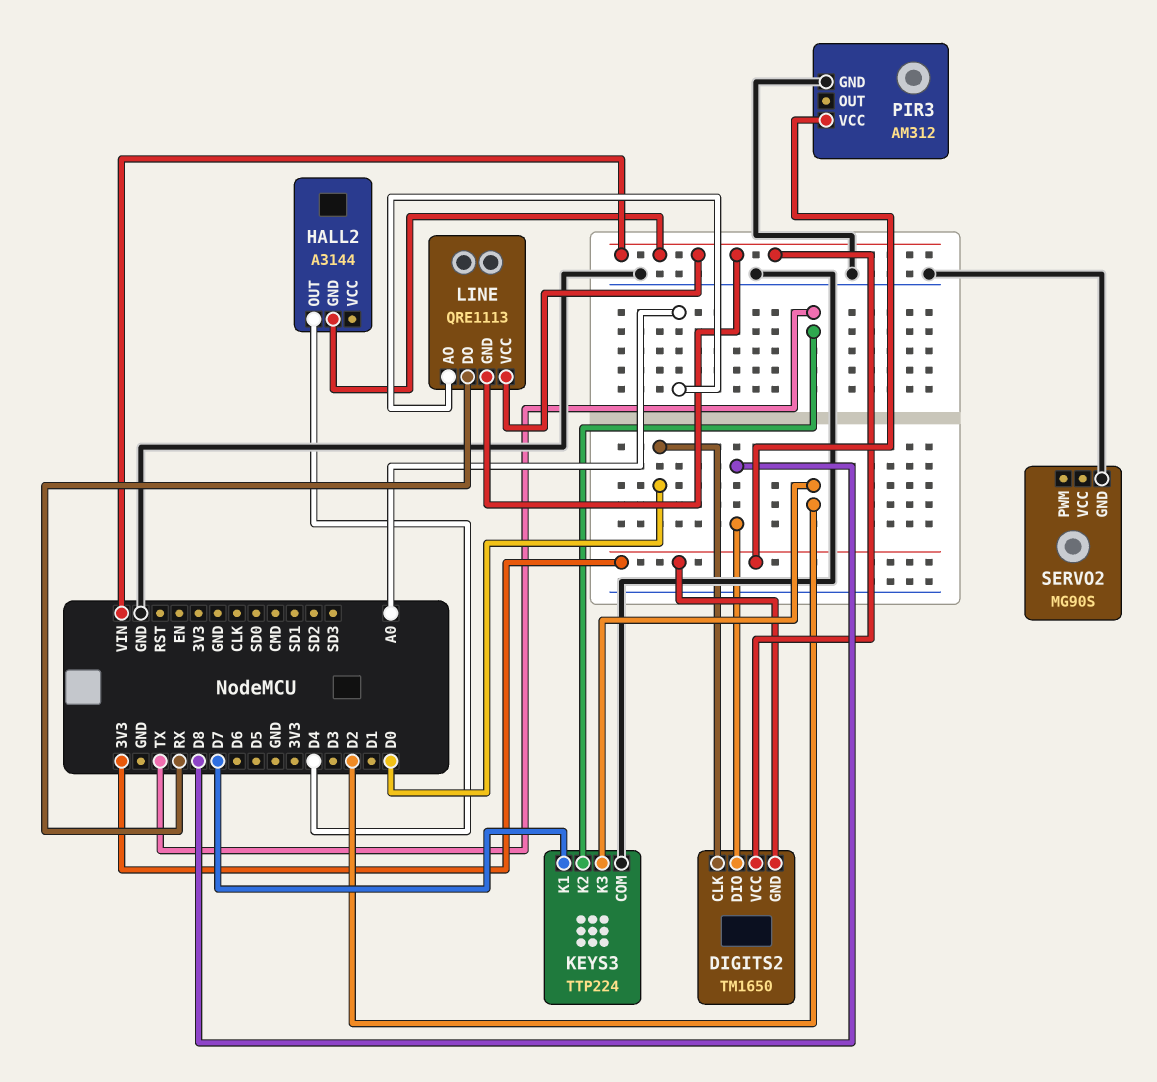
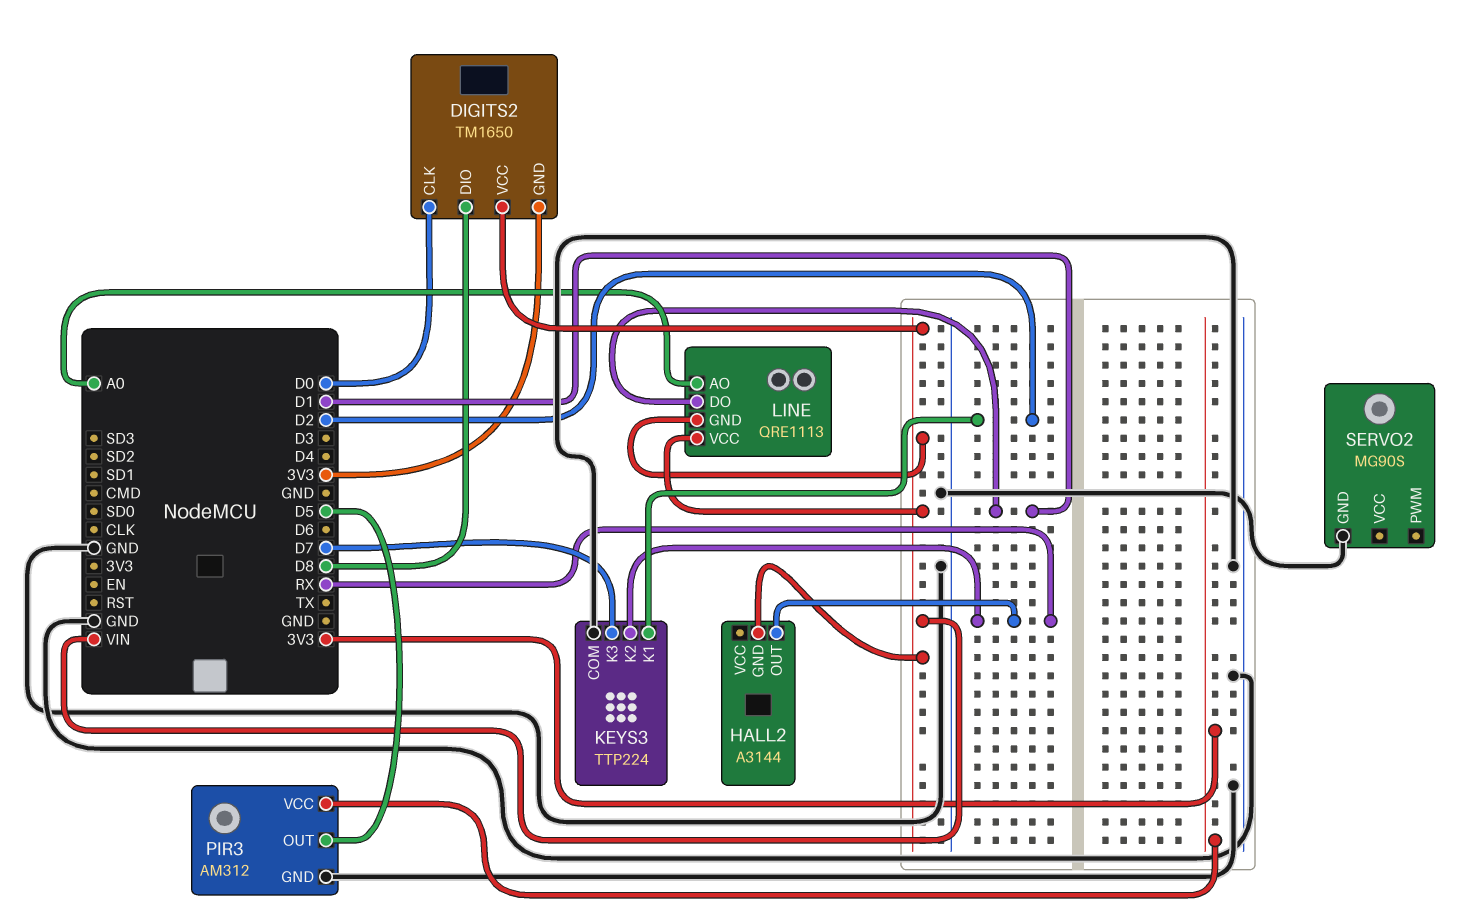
HALL2 pin OUT: D4 -> RX
KEYS3 pin K1: D7 -> D2
KEYS3 pin K2: TX -> RX
KEYS3 pin K3: D2 -> D7
LINE pin DO: RX -> D1
PIR3 pin OUT: none -> D5

